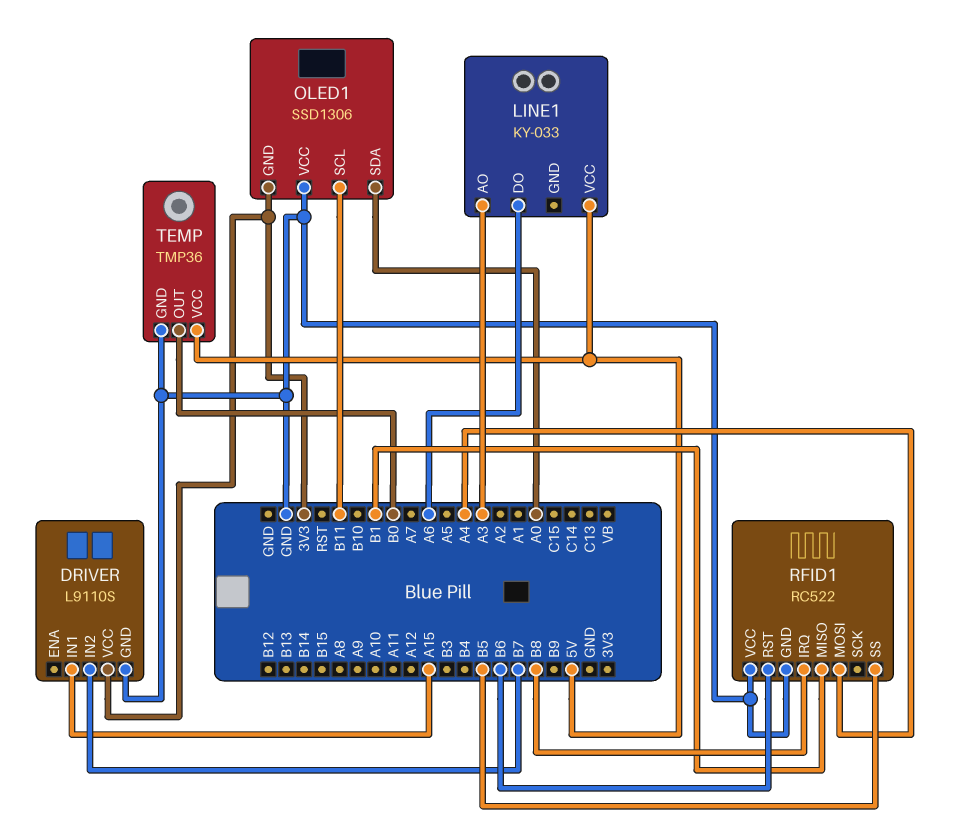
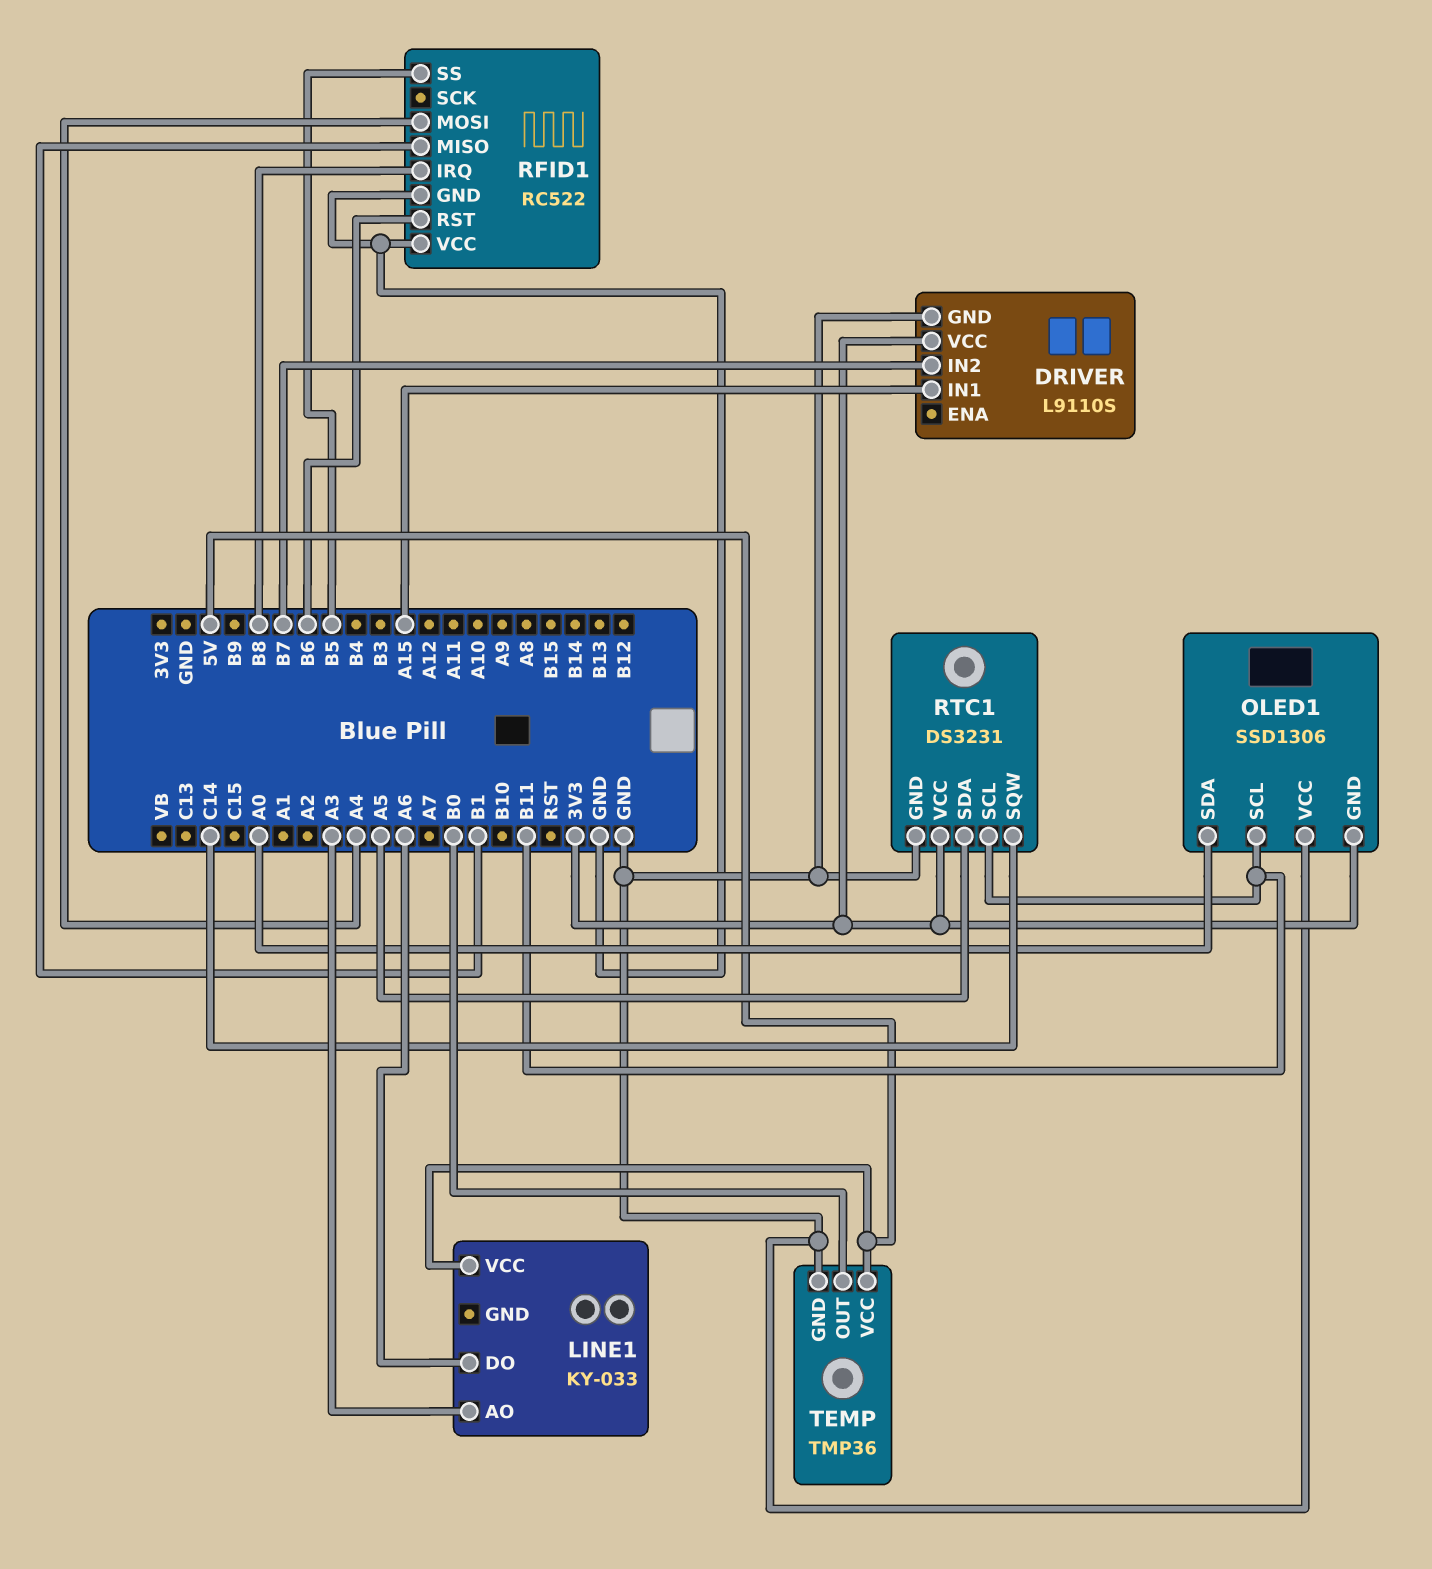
RTC1: none -> DS3231
RTC1 pin GND: none -> GND
RTC1 pin SCL: none -> B11
RTC1 pin SDA: none -> A5
RTC1 pin SQW: none -> C14
RTC1 pin VCC: none -> 3V3

